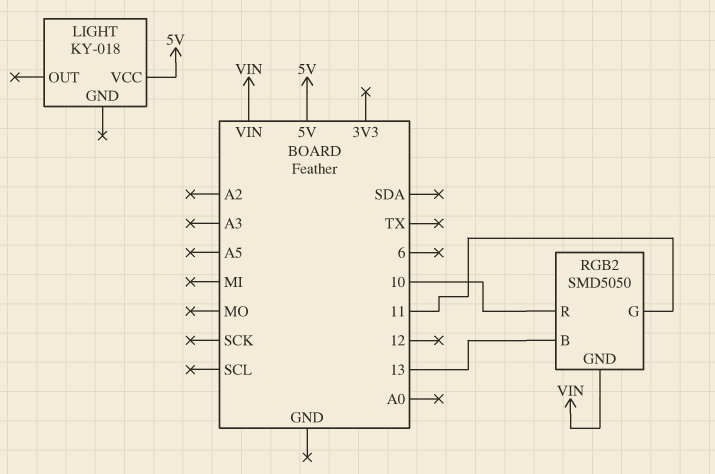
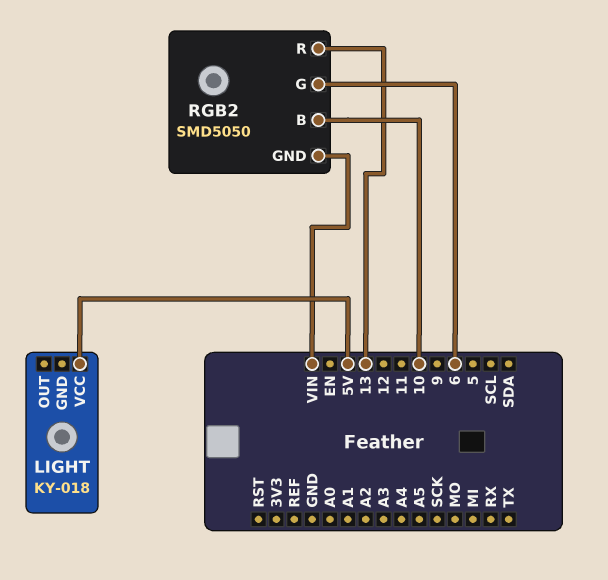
RGB2 pin B: 13 -> 10
RGB2 pin G: 11 -> 6
RGB2 pin R: 10 -> 13

